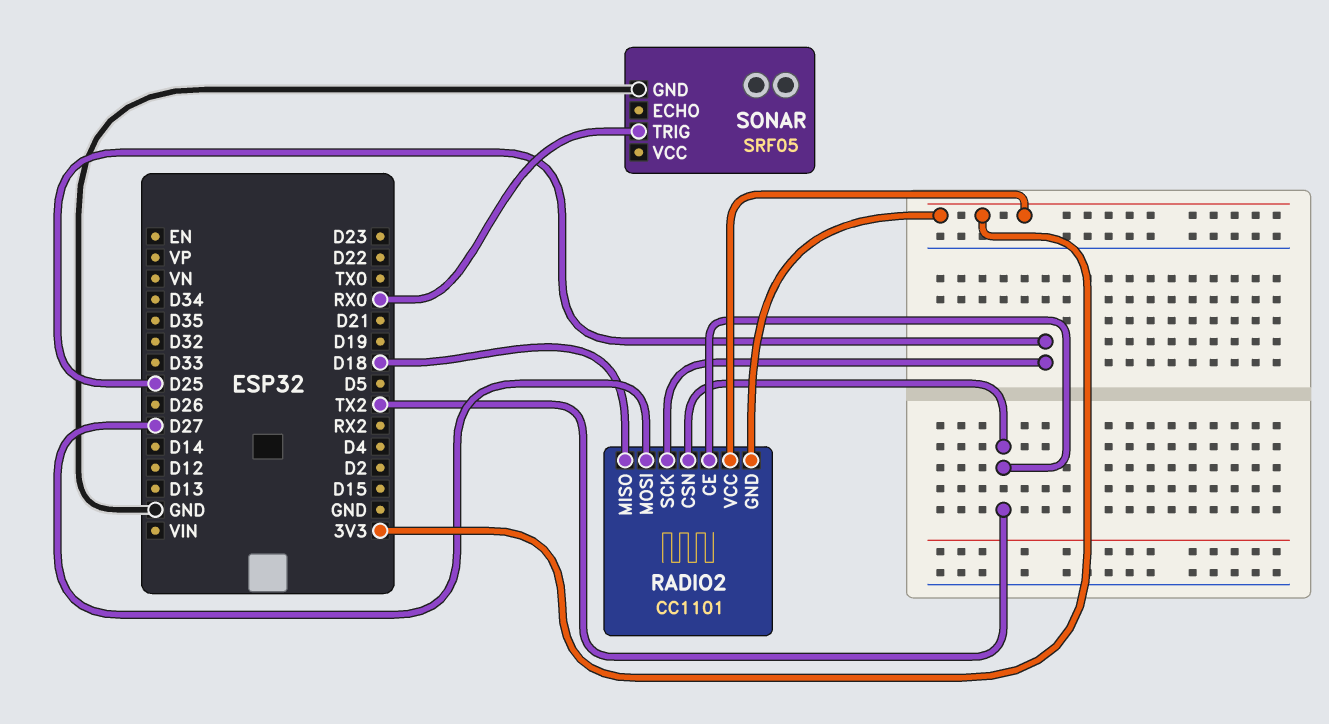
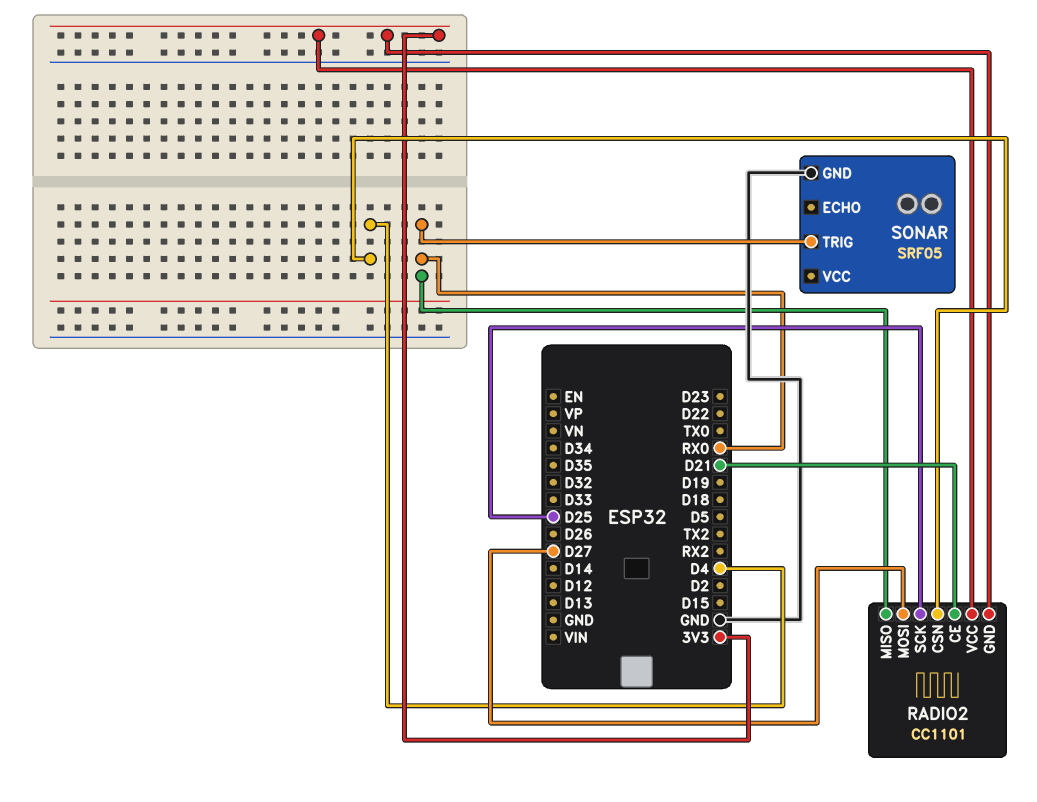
RADIO2 pin CE: TX2 -> D21
RADIO2 pin CSN: TX2 -> D4
RADIO2 pin MISO: D18 -> RX0

